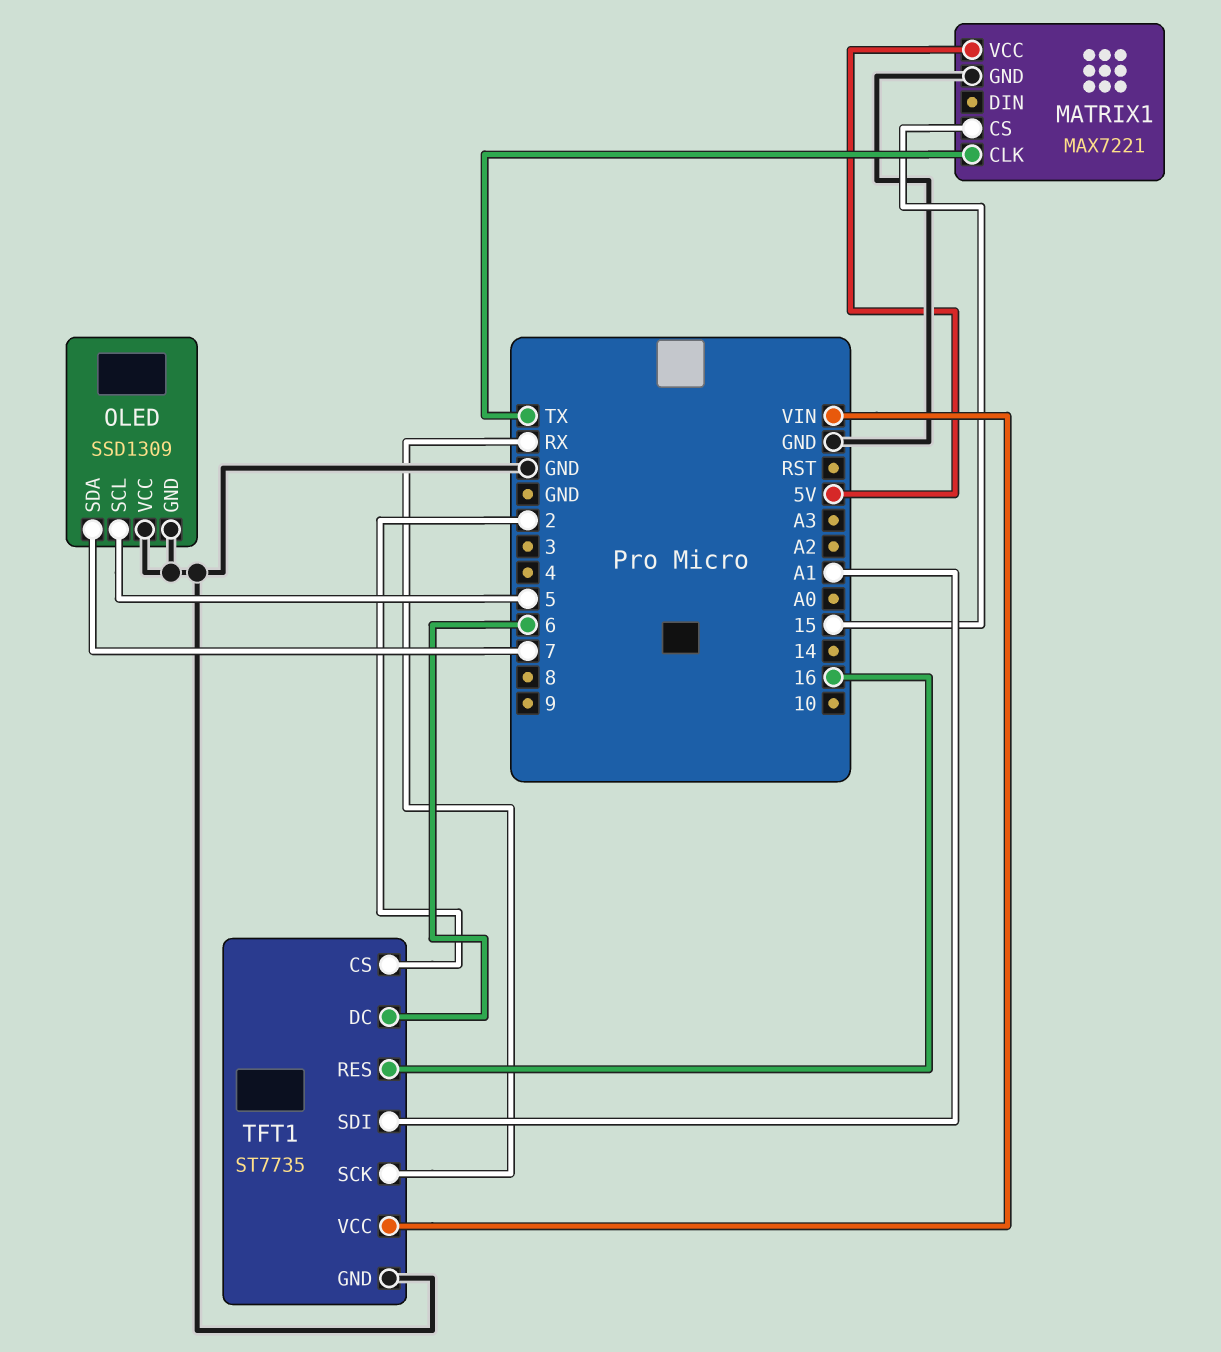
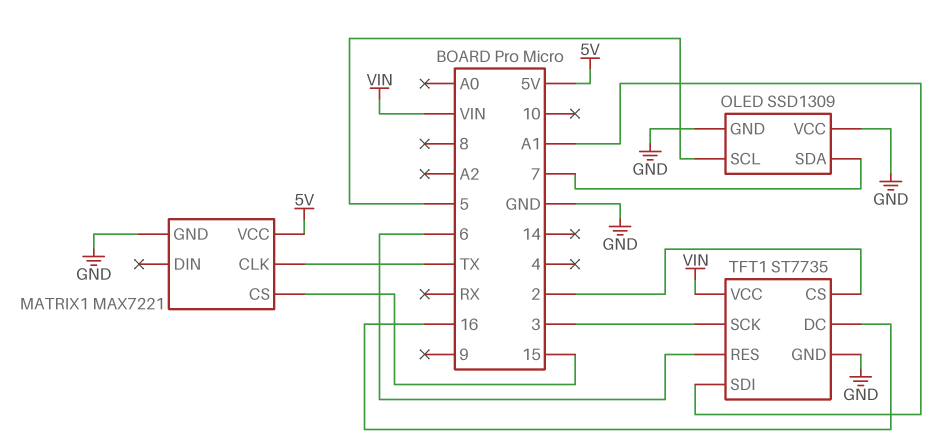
TFT1 pin DC: 6 -> 16
TFT1 pin RES: 16 -> 6
TFT1 pin SCK: RX -> 3

